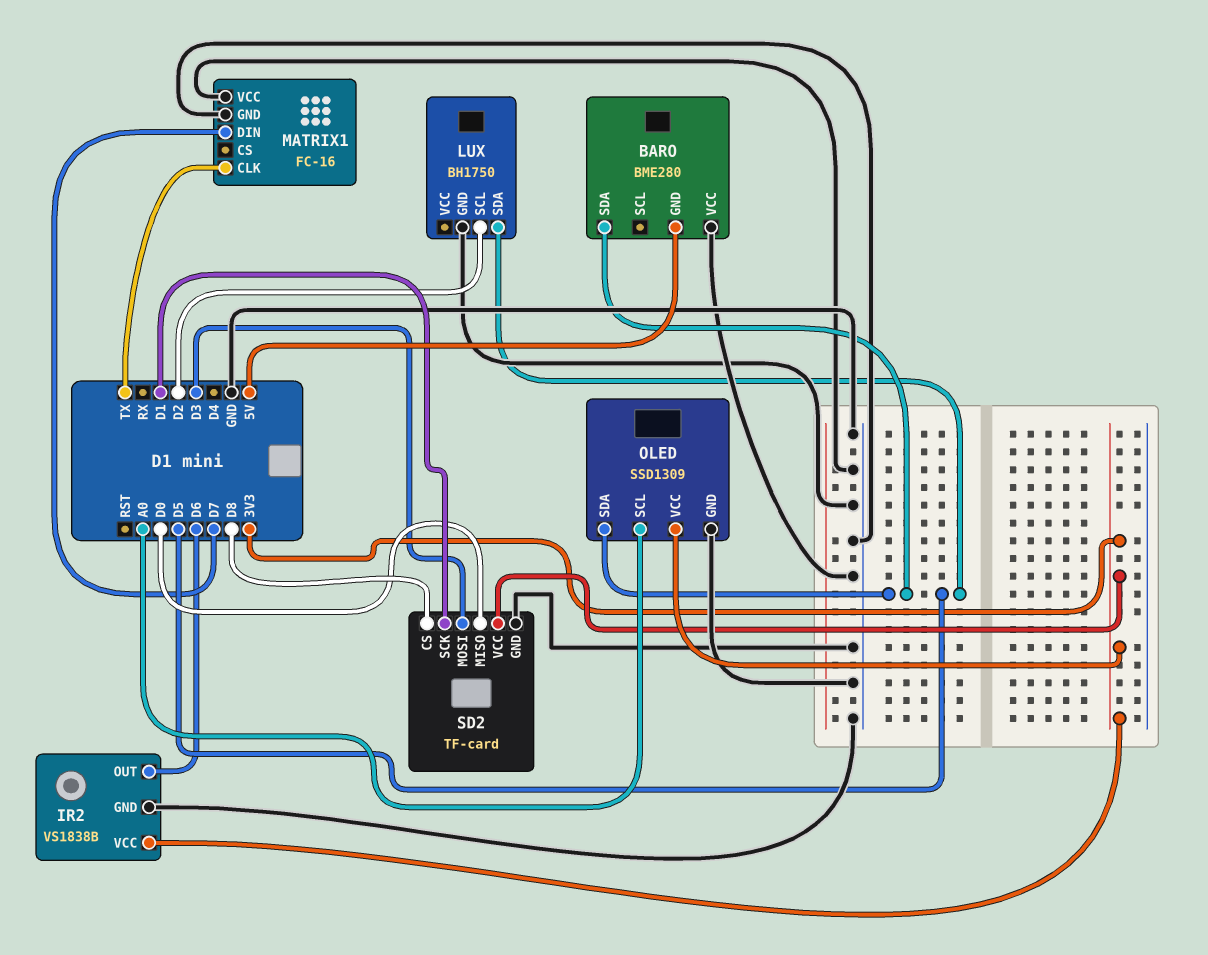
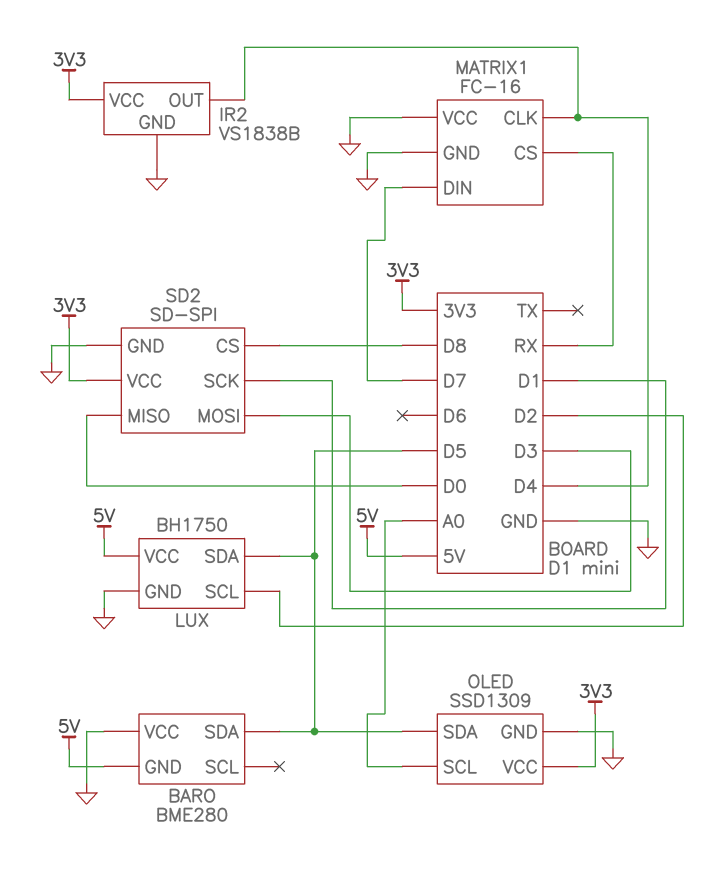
IR2 pin OUT: D6 -> D4
LUX pin VCC: none -> 5V
MATRIX1 pin CLK: TX -> D4
MATRIX1 pin CS: none -> RX
SD2: TF-card -> SD-SPI

